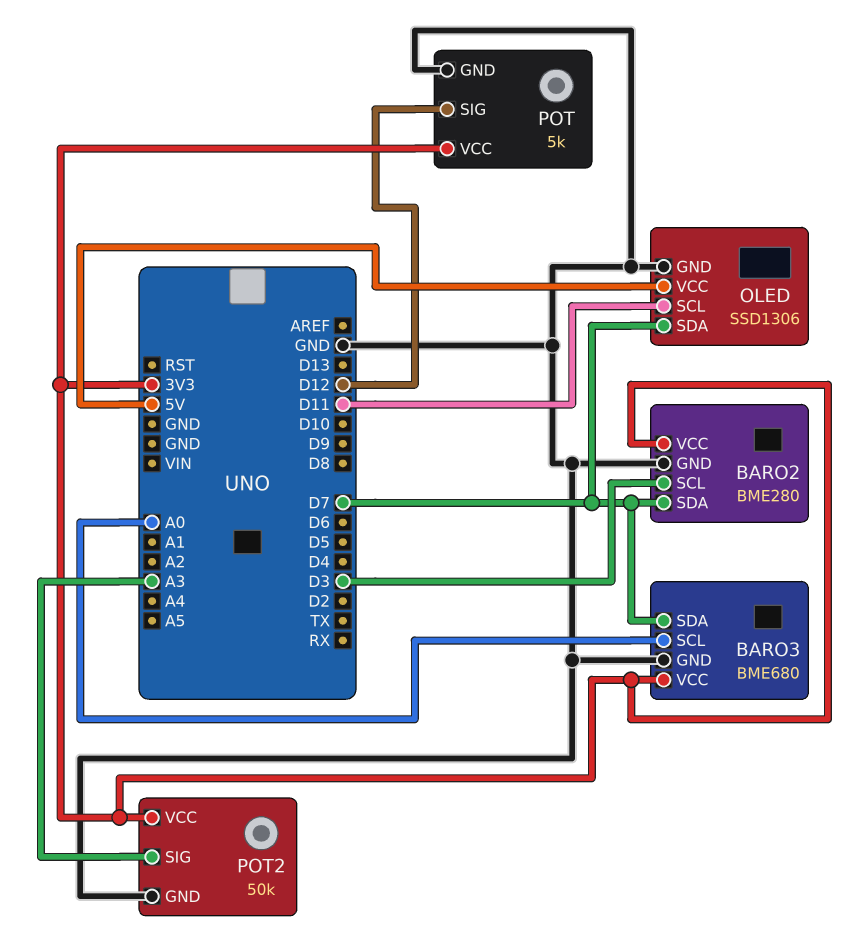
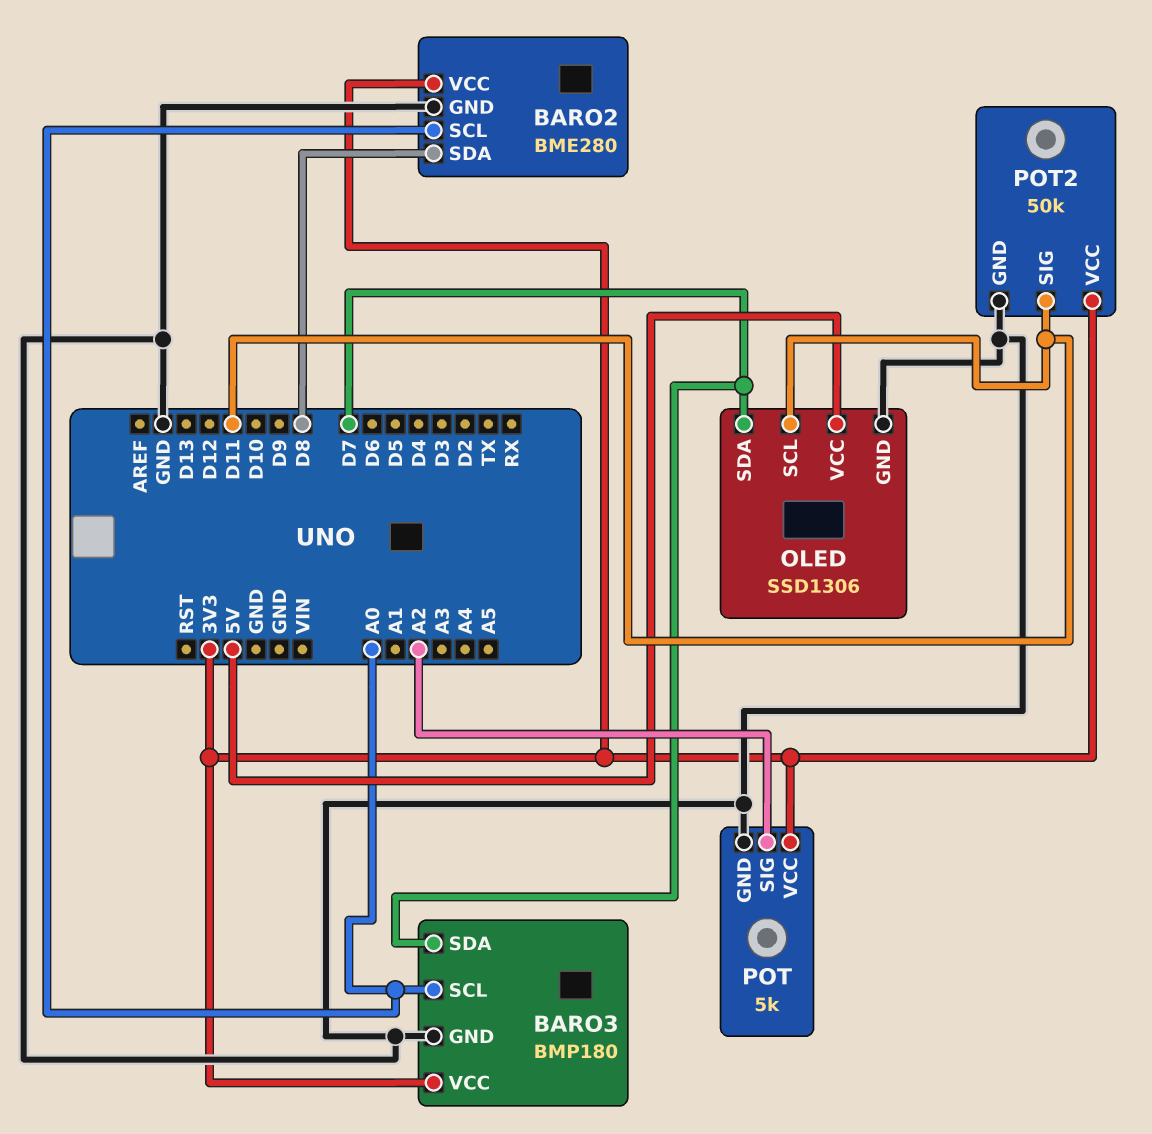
BARO2 pin SCL: D3 -> A0
BARO2 pin SDA: D7 -> D8
BARO3: BME680 -> BMP180
POT pin SIG: D12 -> A2
POT2 pin SIG: A3 -> D11

